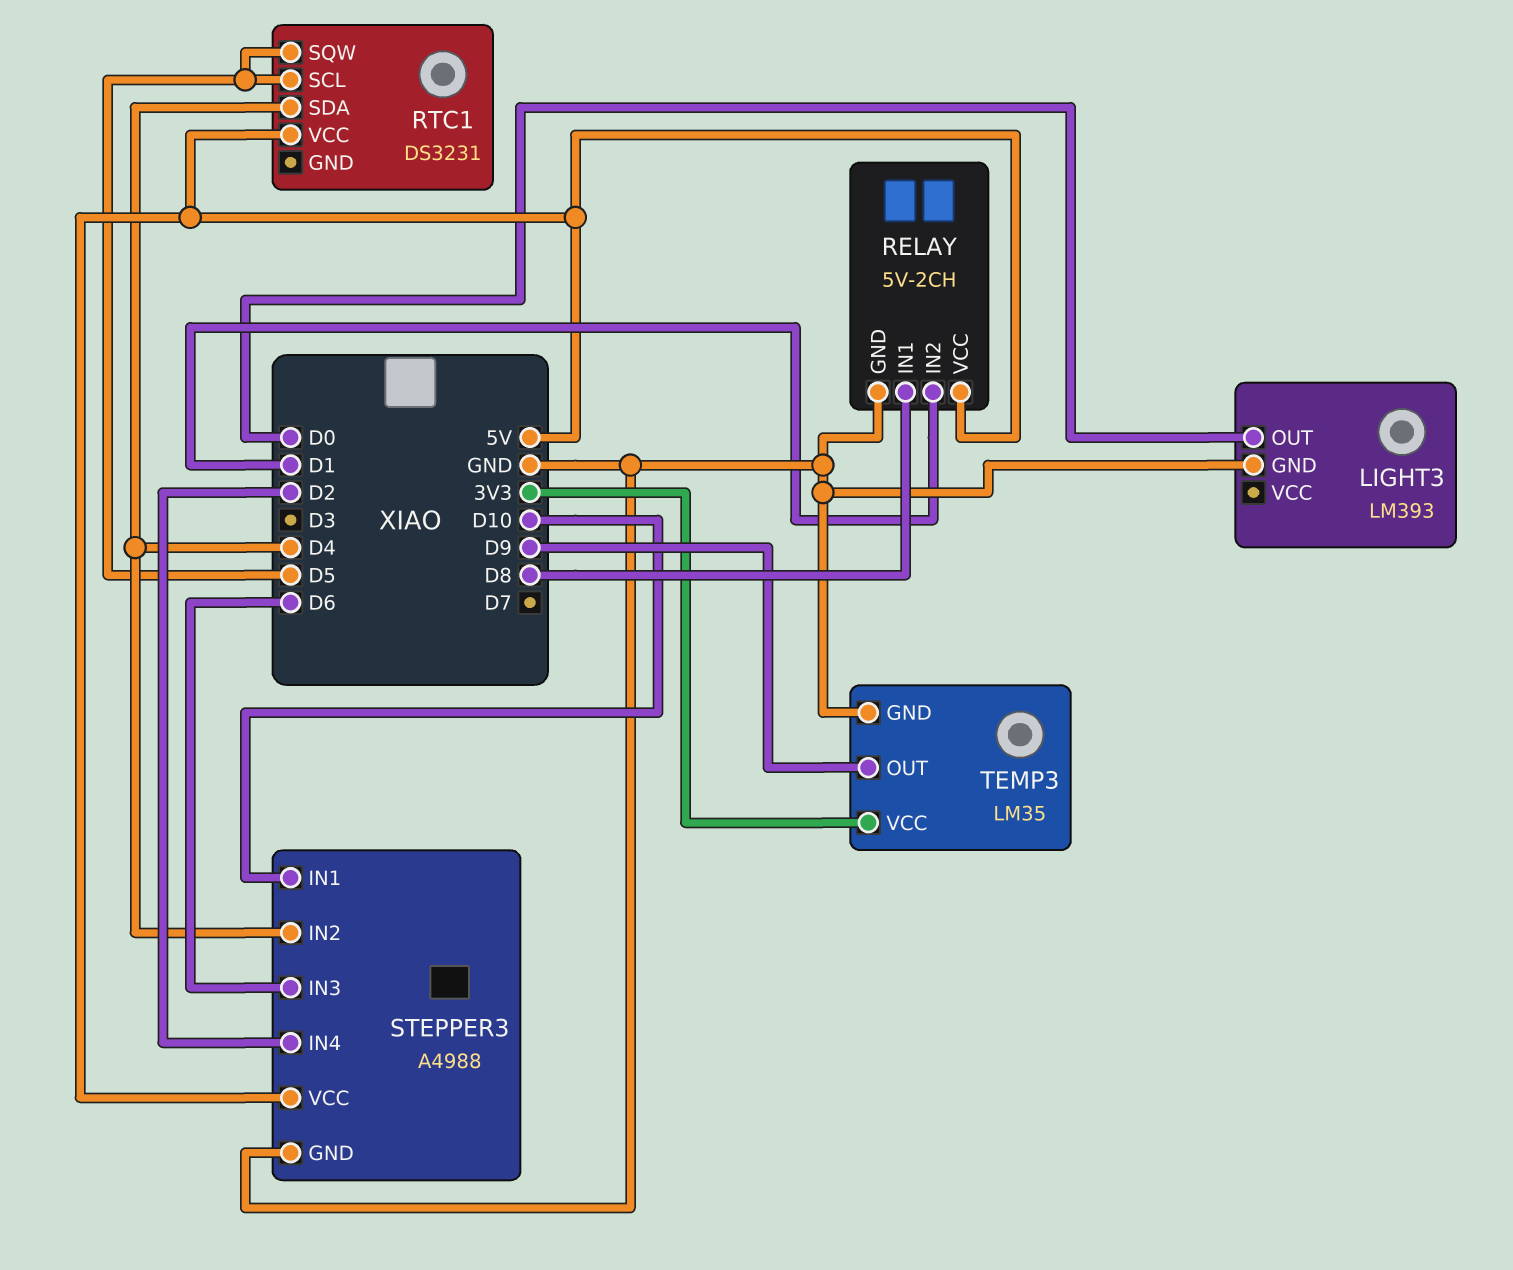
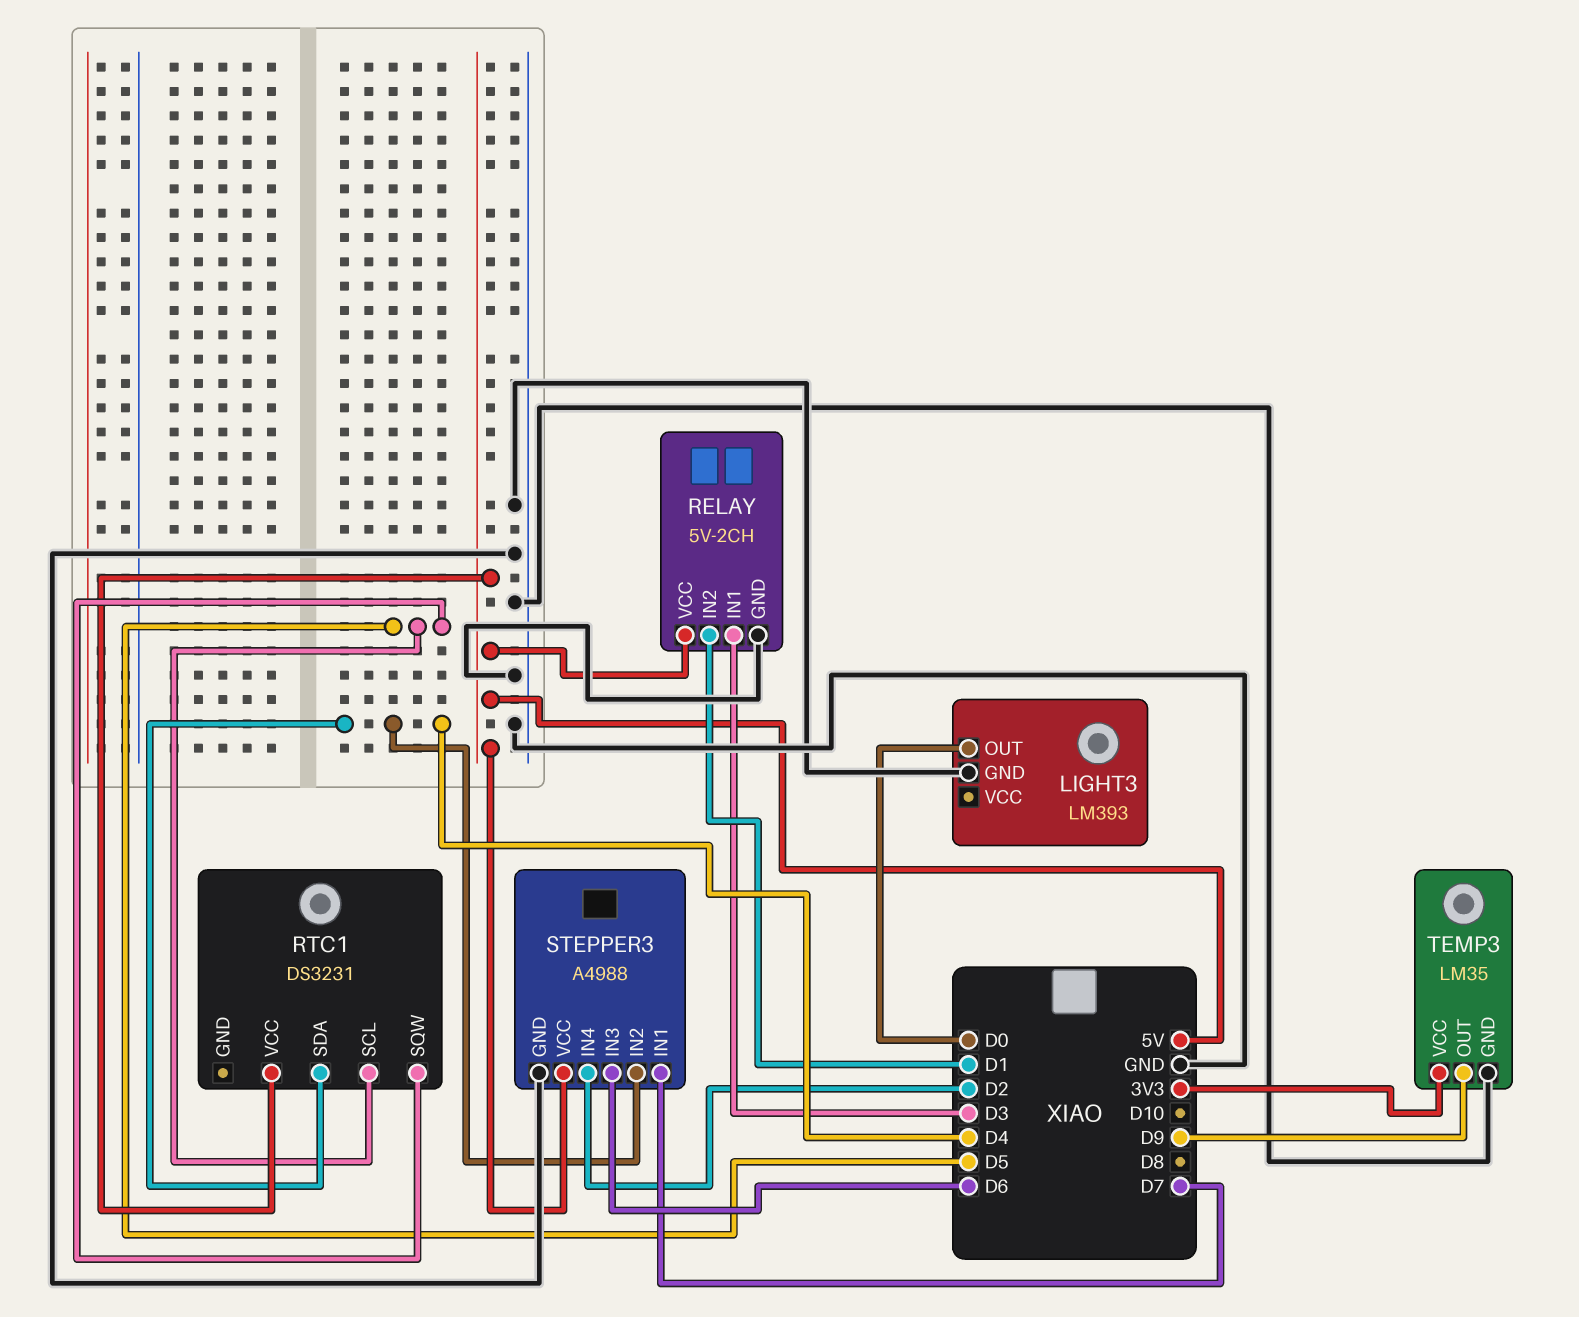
RELAY pin IN1: D8 -> D3
STEPPER3 pin IN1: D10 -> D7

